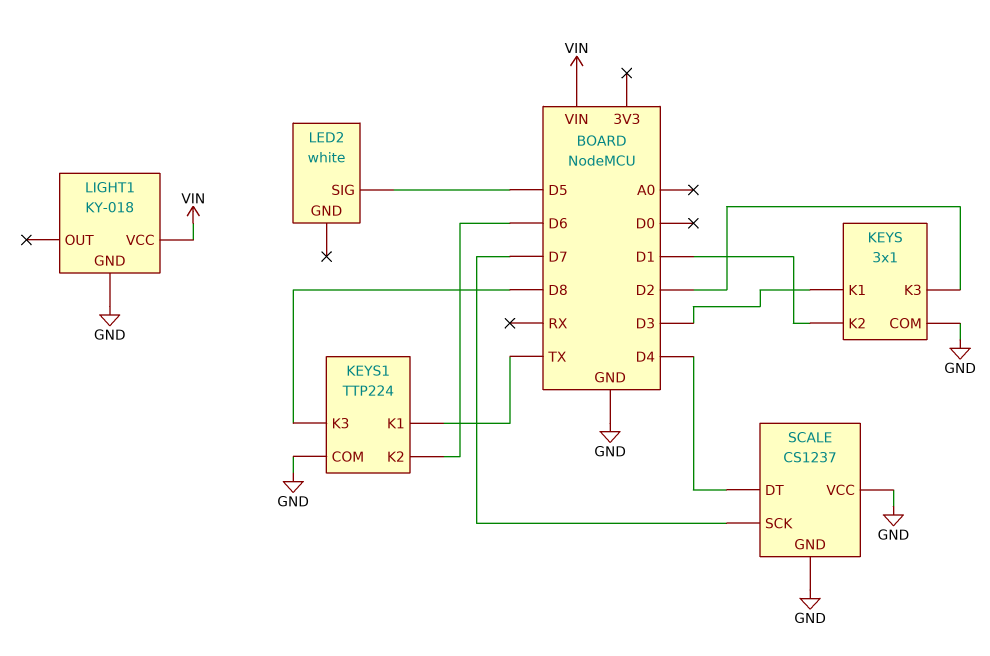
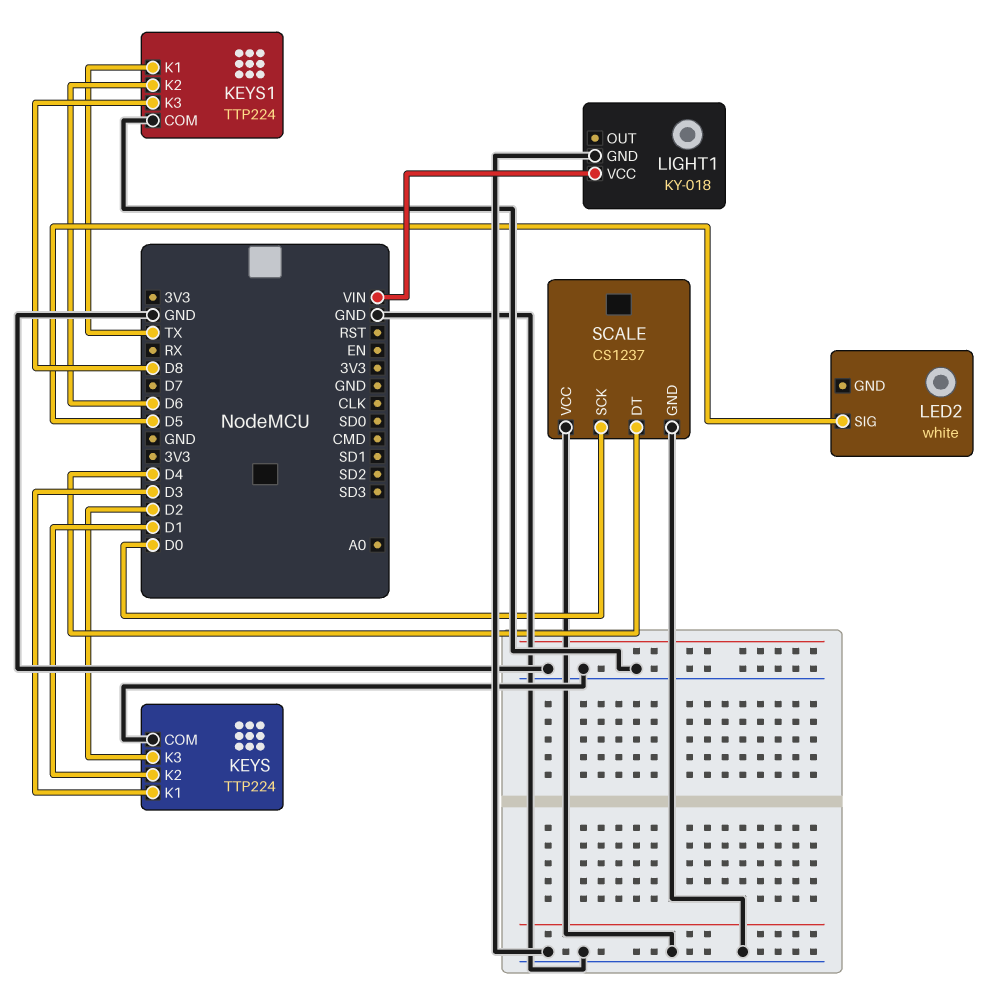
KEYS: 3x1 -> TTP224
SCALE pin SCK: D7 -> D0

